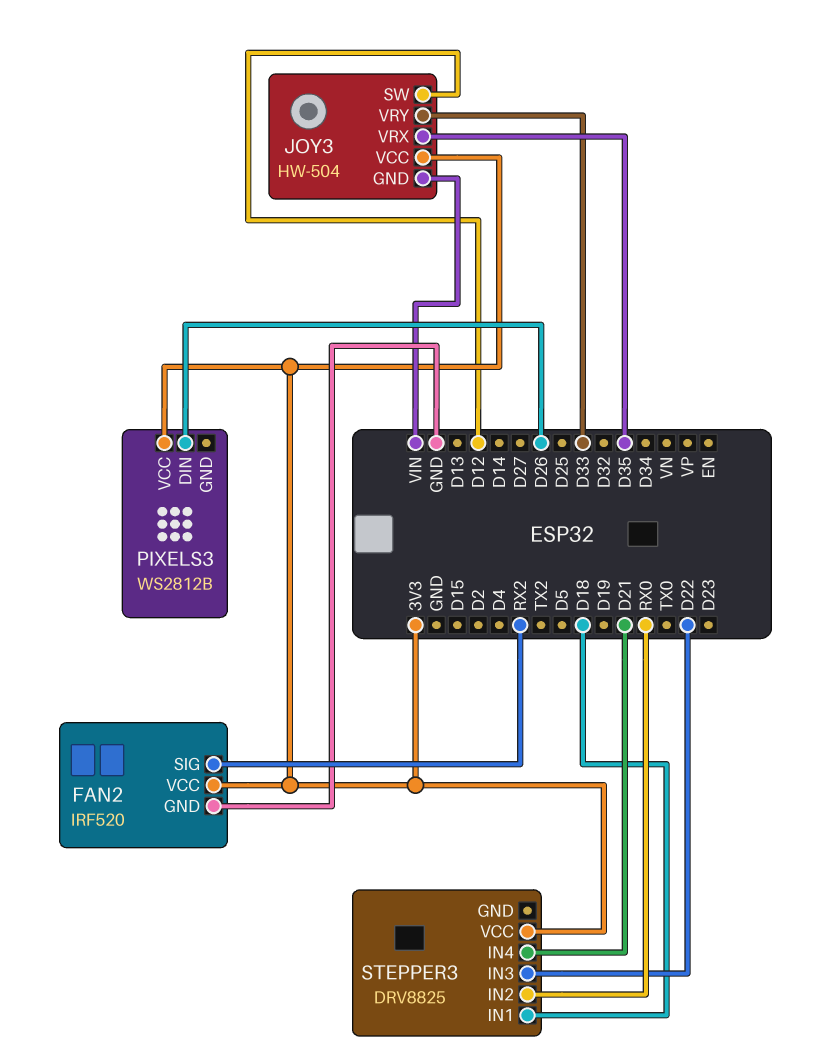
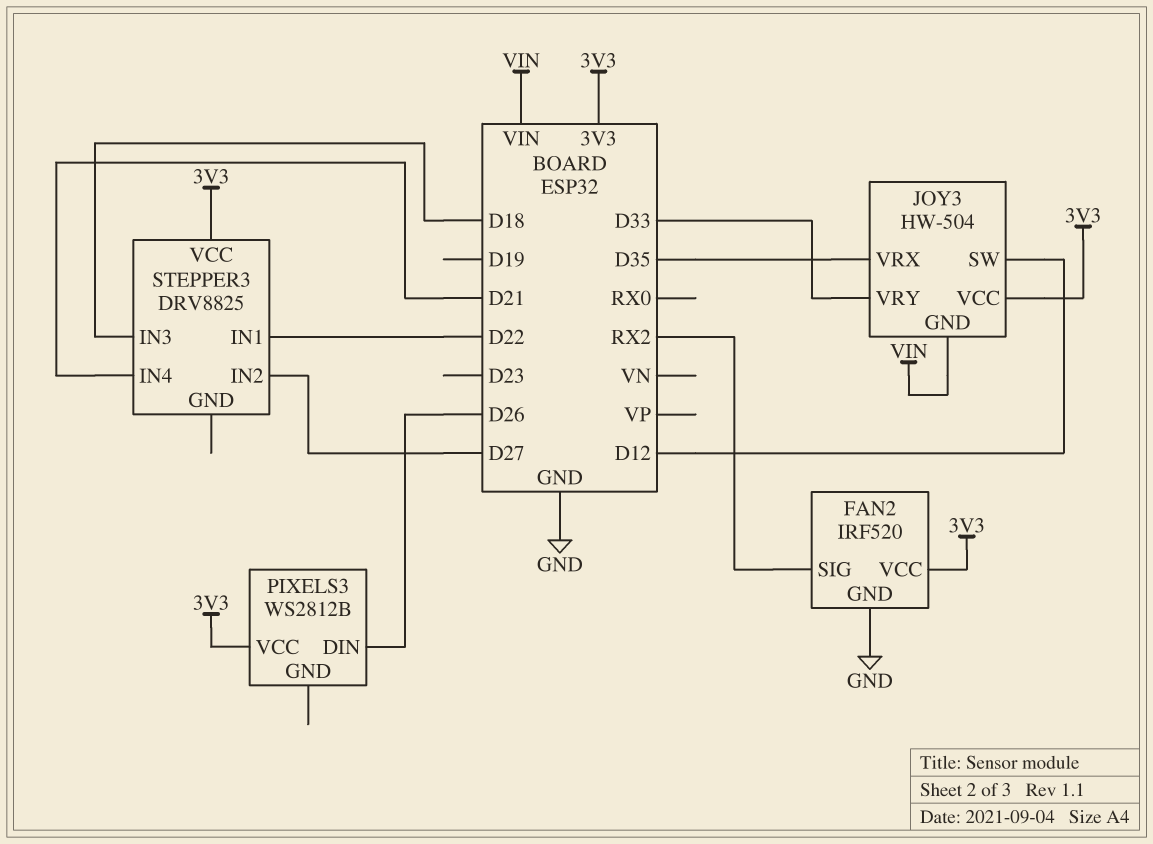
STEPPER3 pin IN1: D18 -> D22
STEPPER3 pin IN2: RX0 -> D27
STEPPER3 pin IN3: D22 -> D18

